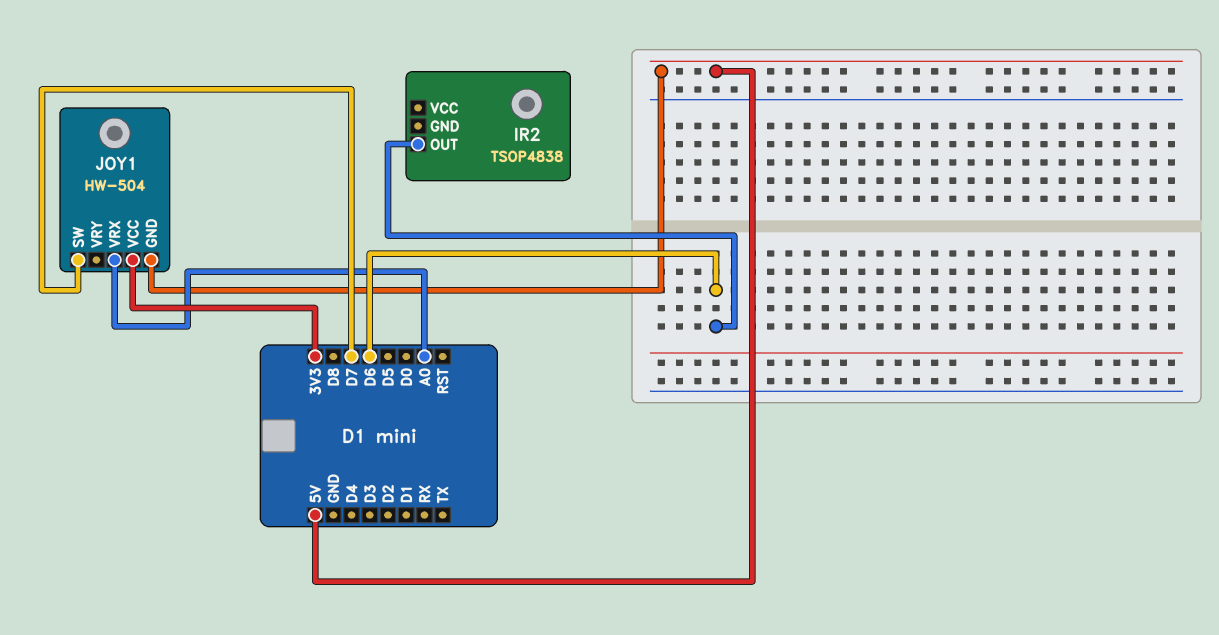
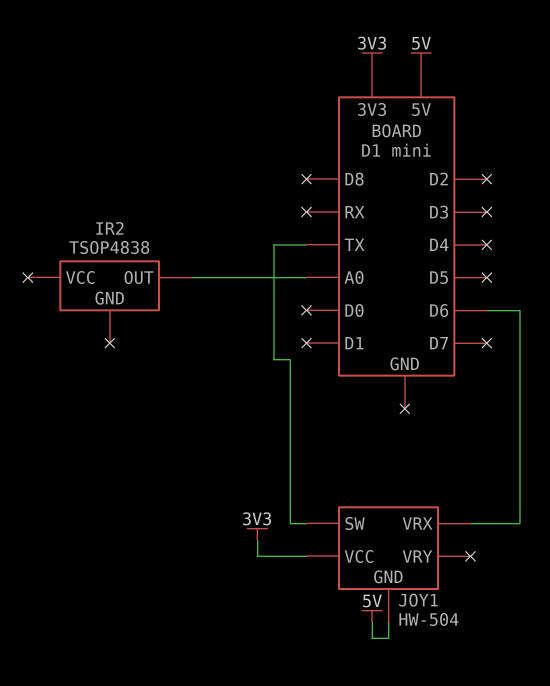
IR2 pin OUT: D6 -> A0
JOY1 pin SW: D7 -> TX
JOY1 pin VRX: A0 -> D6

